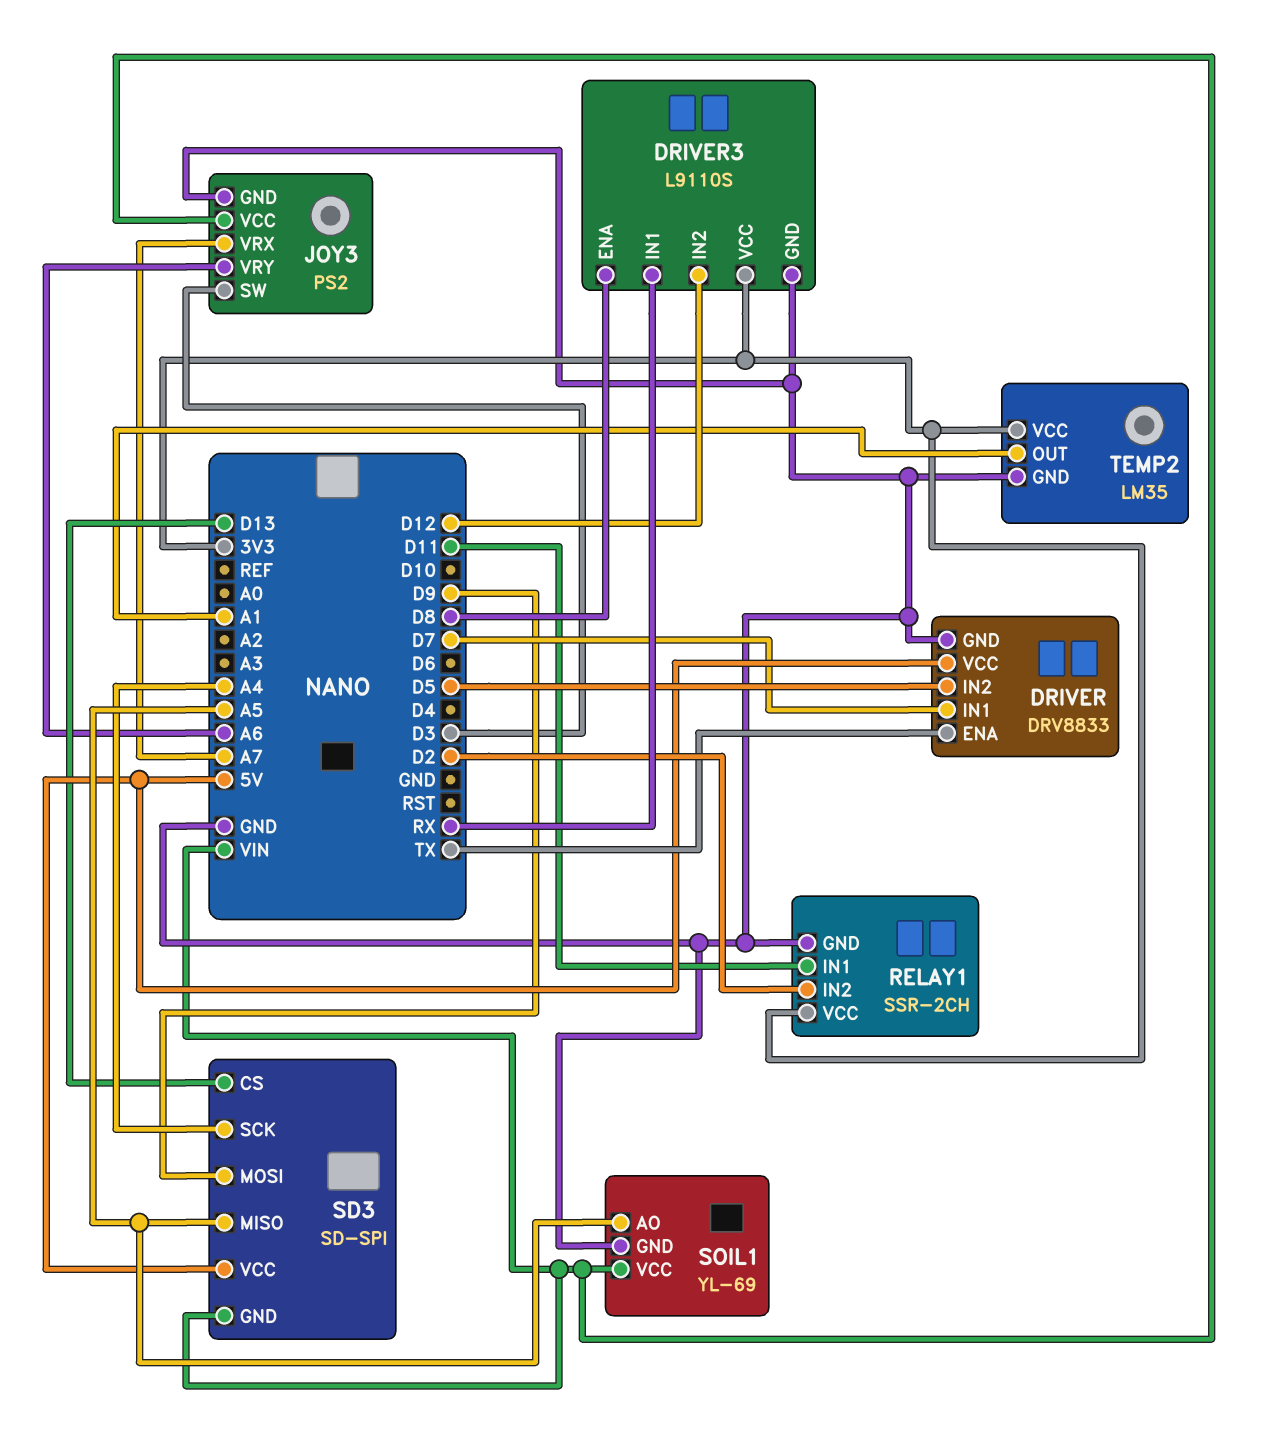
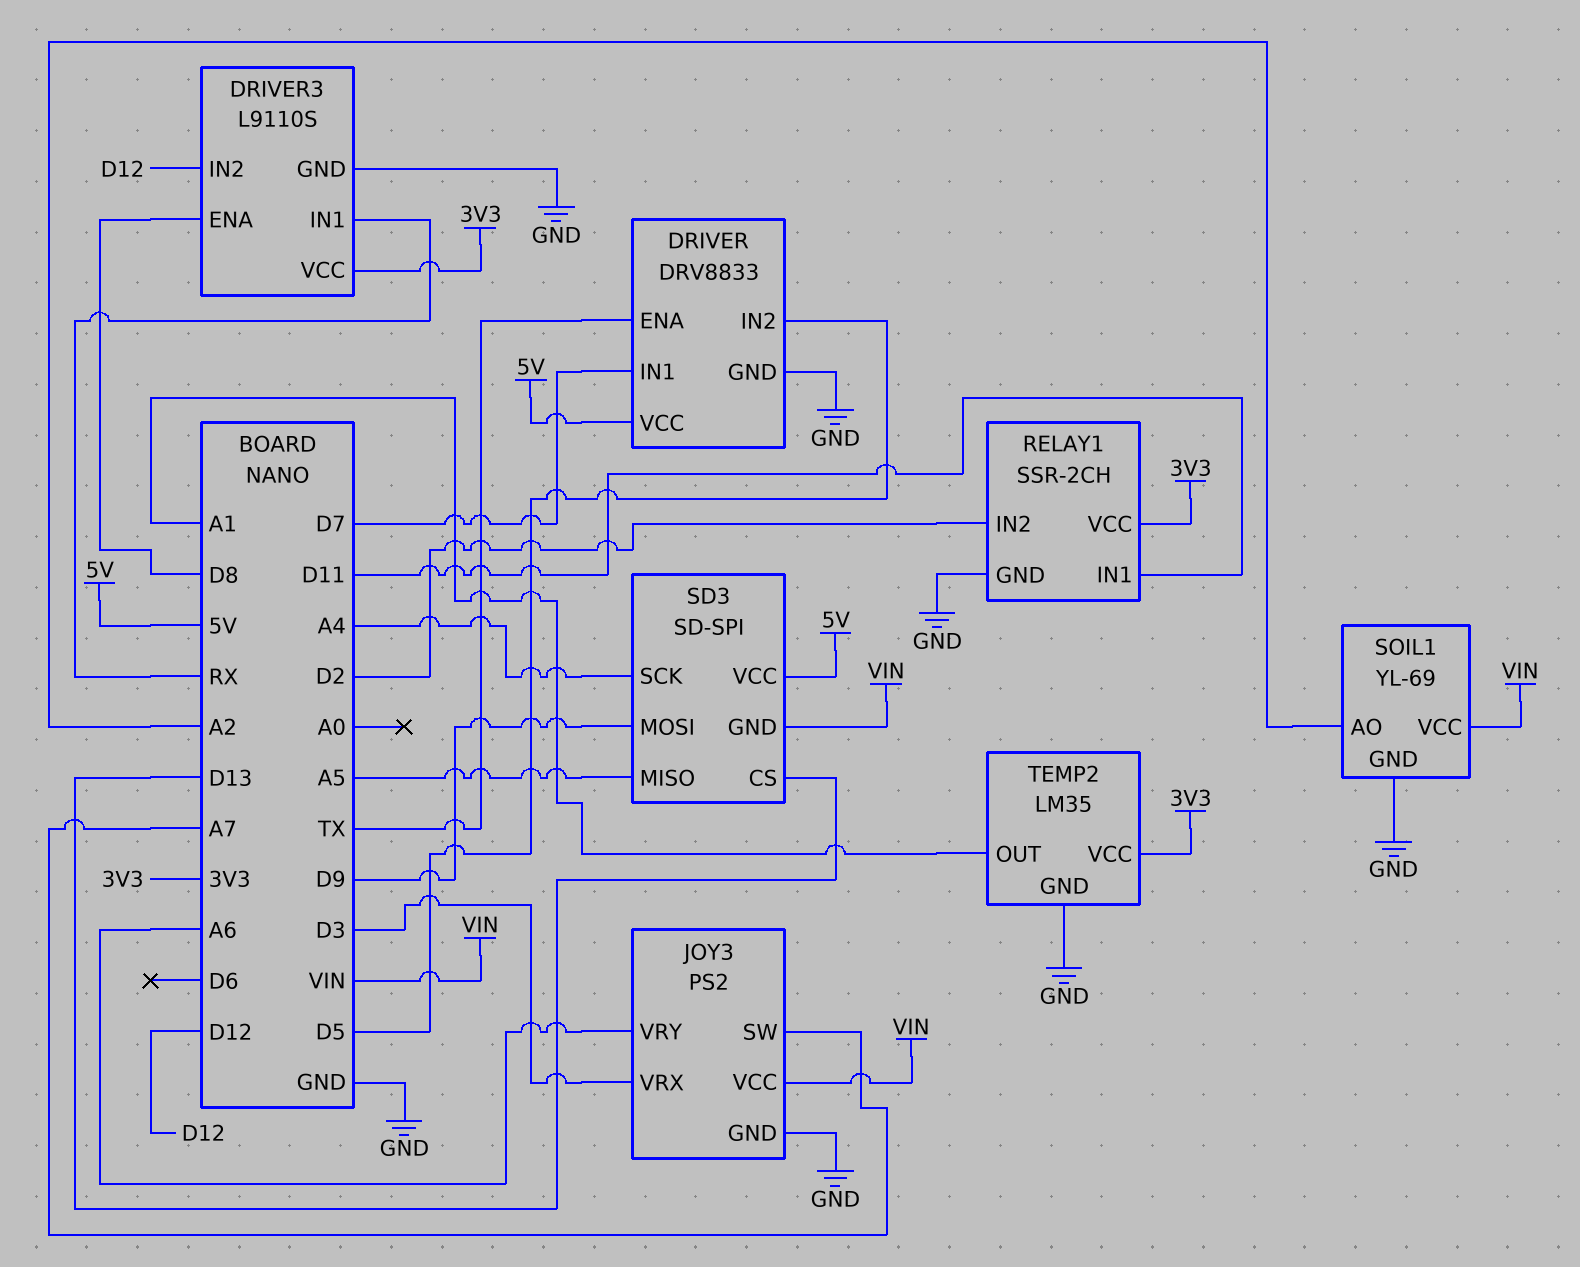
JOY3 pin SW: D3 -> A7
JOY3 pin VRX: A7 -> D3
SOIL1 pin AO: A5 -> A2

